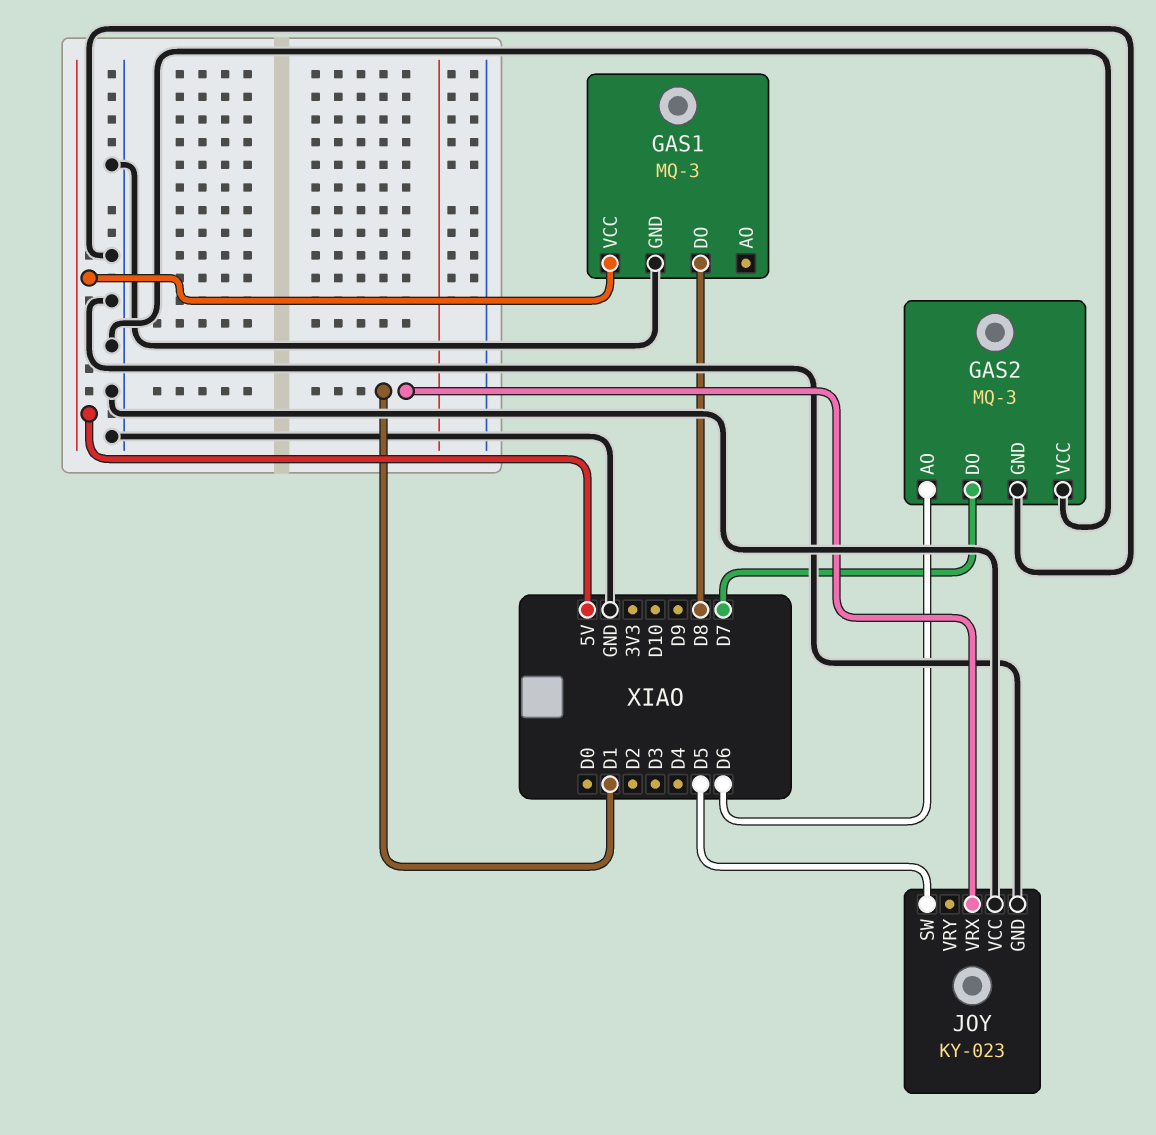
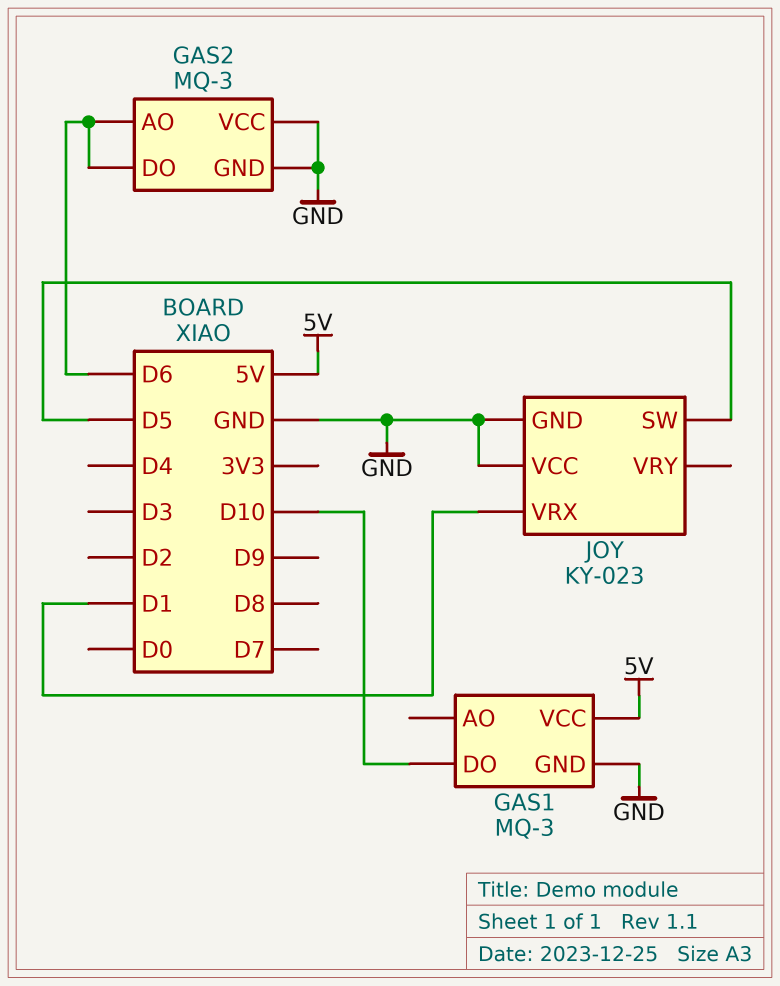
GAS1 pin DO: D8 -> D10
GAS2 pin DO: D7 -> D6

